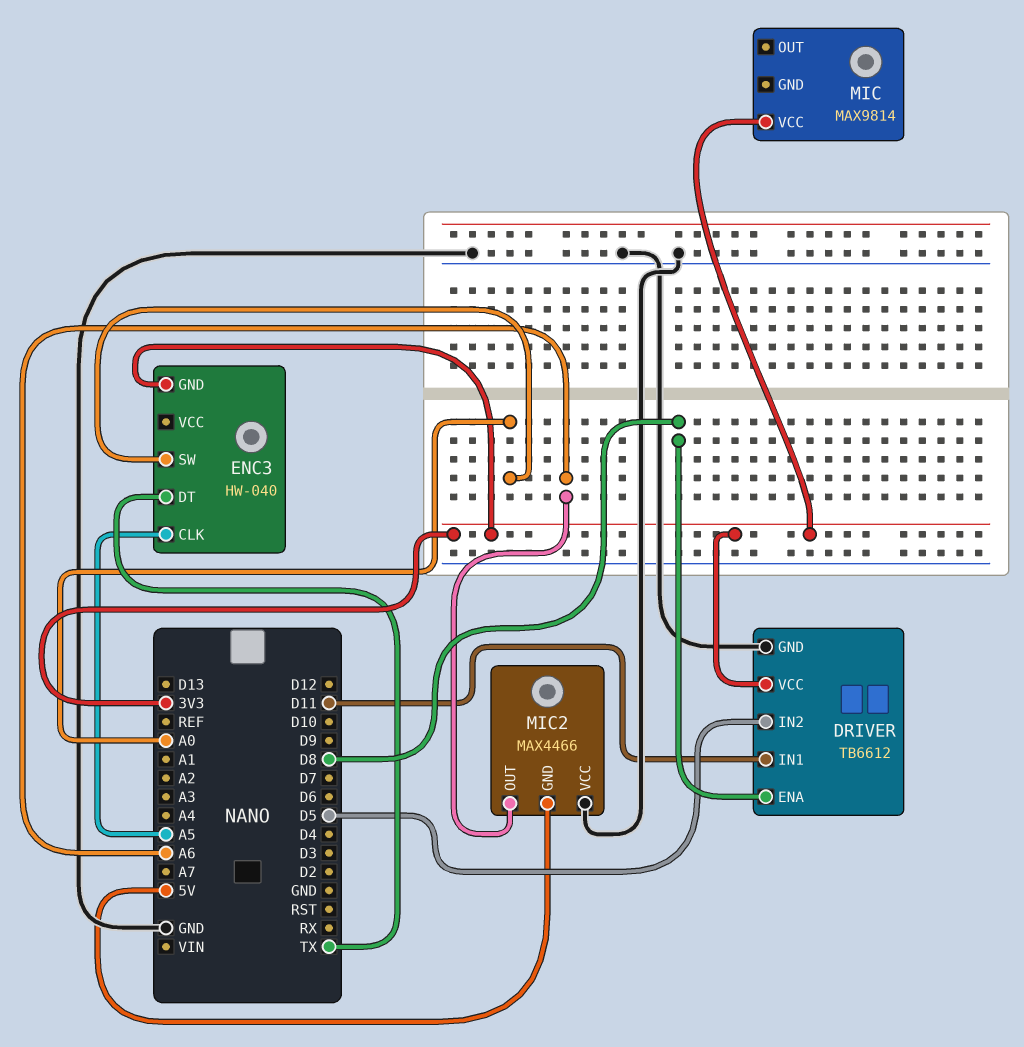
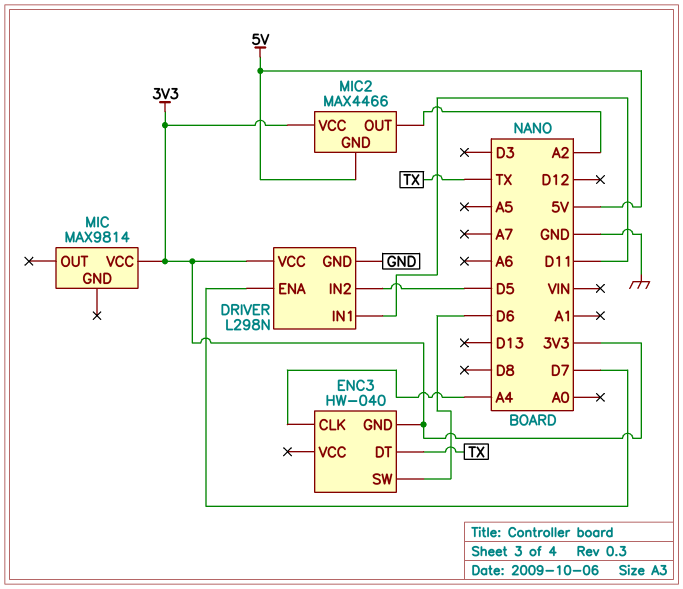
DRIVER: TB6612 -> L298N
DRIVER pin ENA: D8 -> D7
ENC3 pin CLK: A5 -> A4
ENC3 pin SW: A0 -> D6
MIC2 pin OUT: A6 -> A2
MIC2 pin VCC: GND -> 3V3

